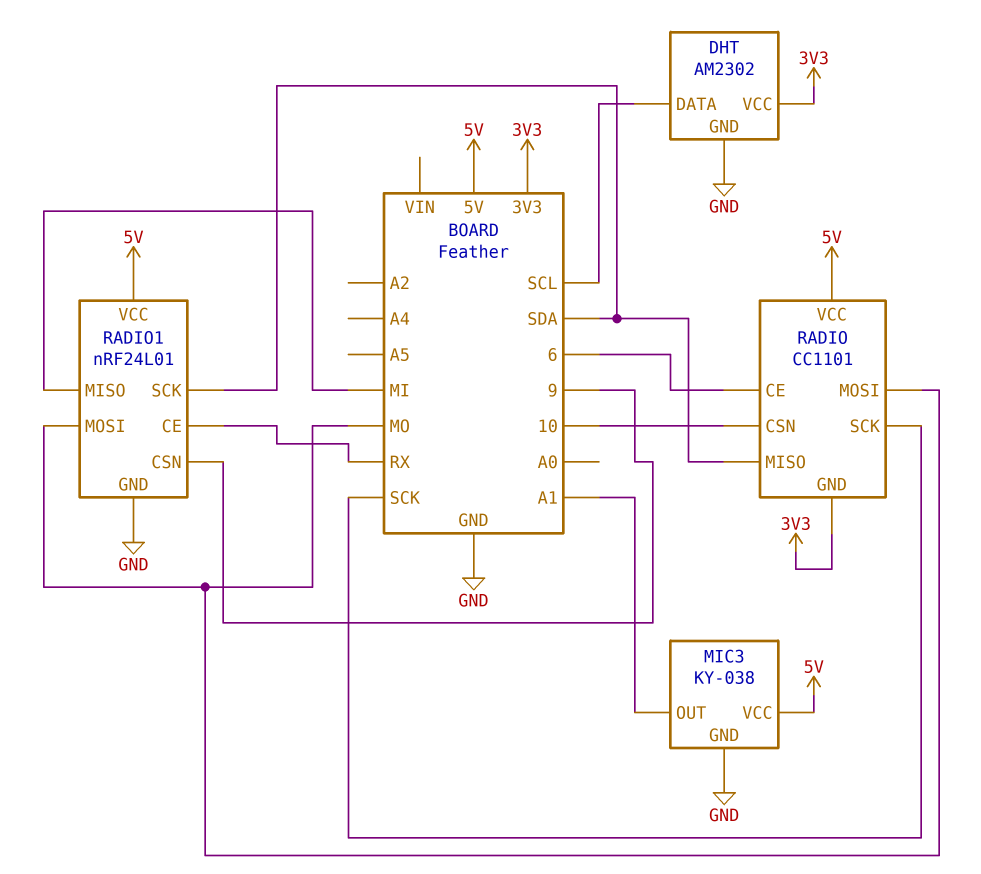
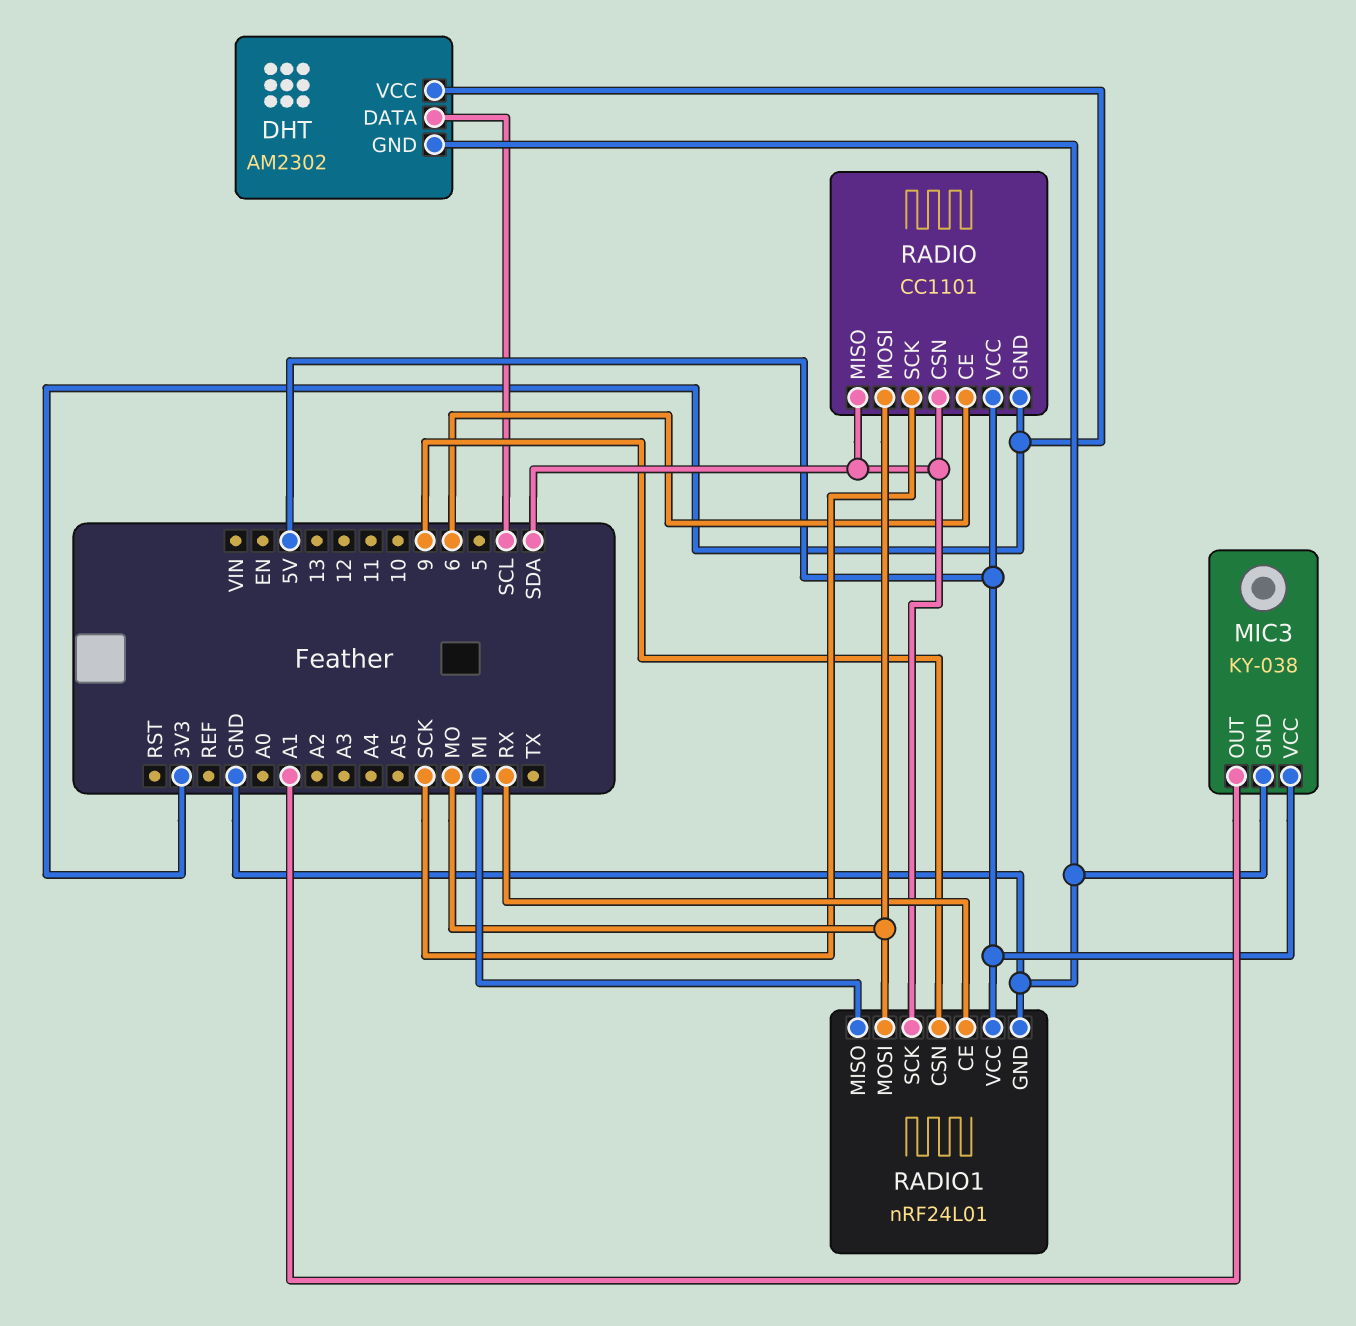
RADIO pin CSN: 10 -> SDA

